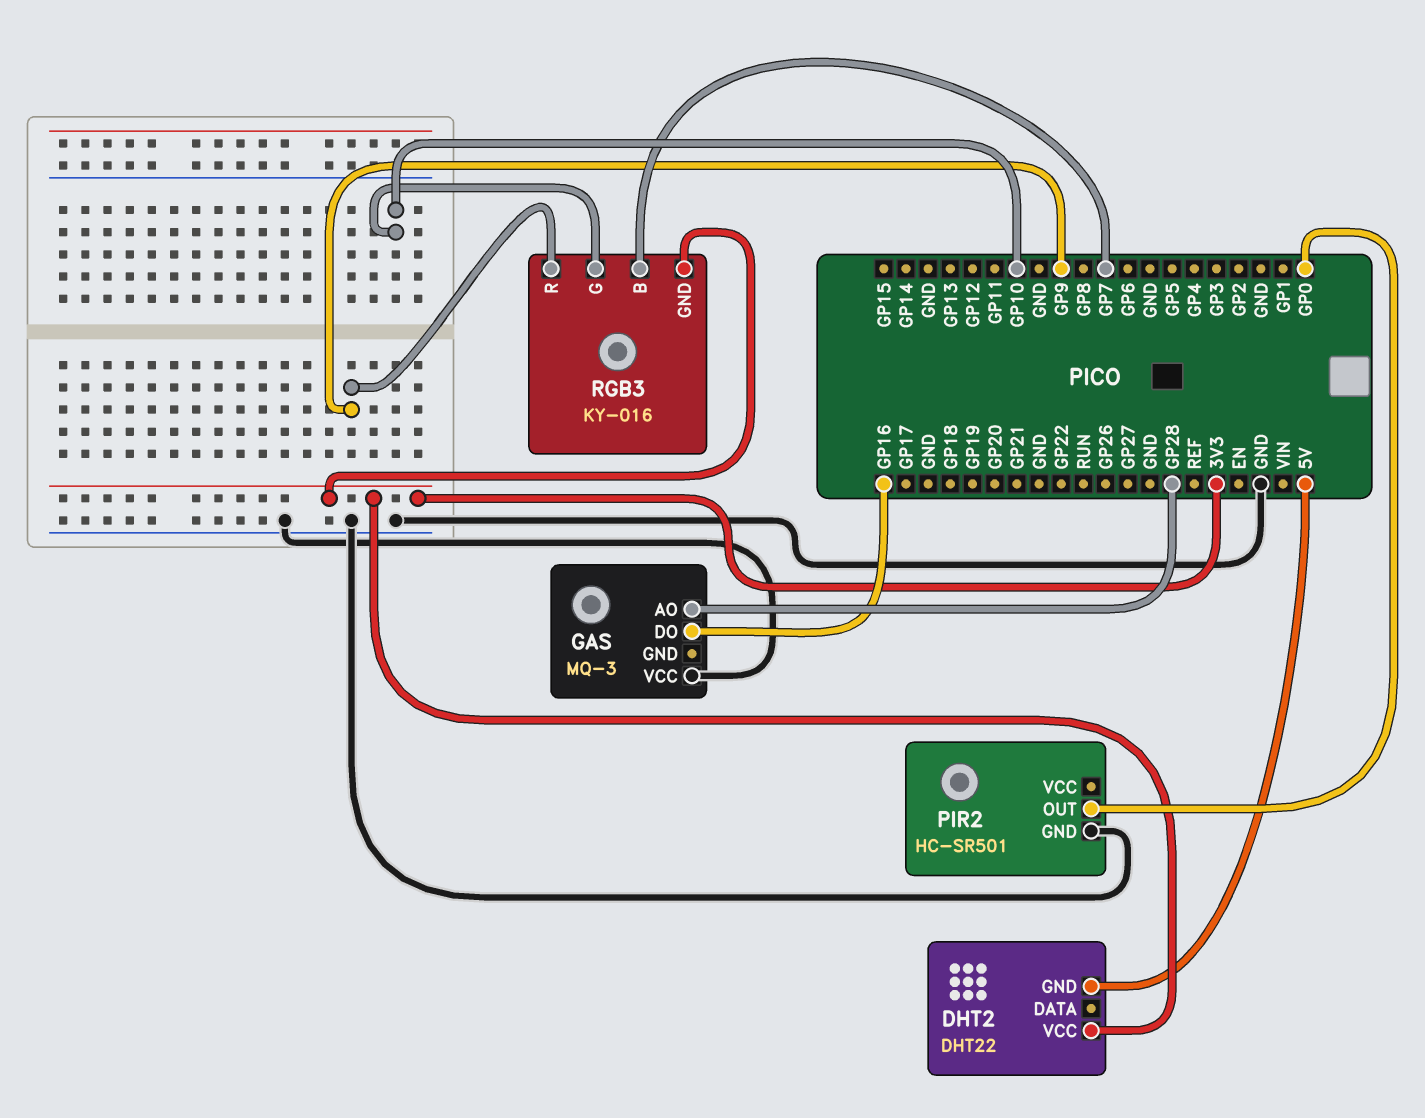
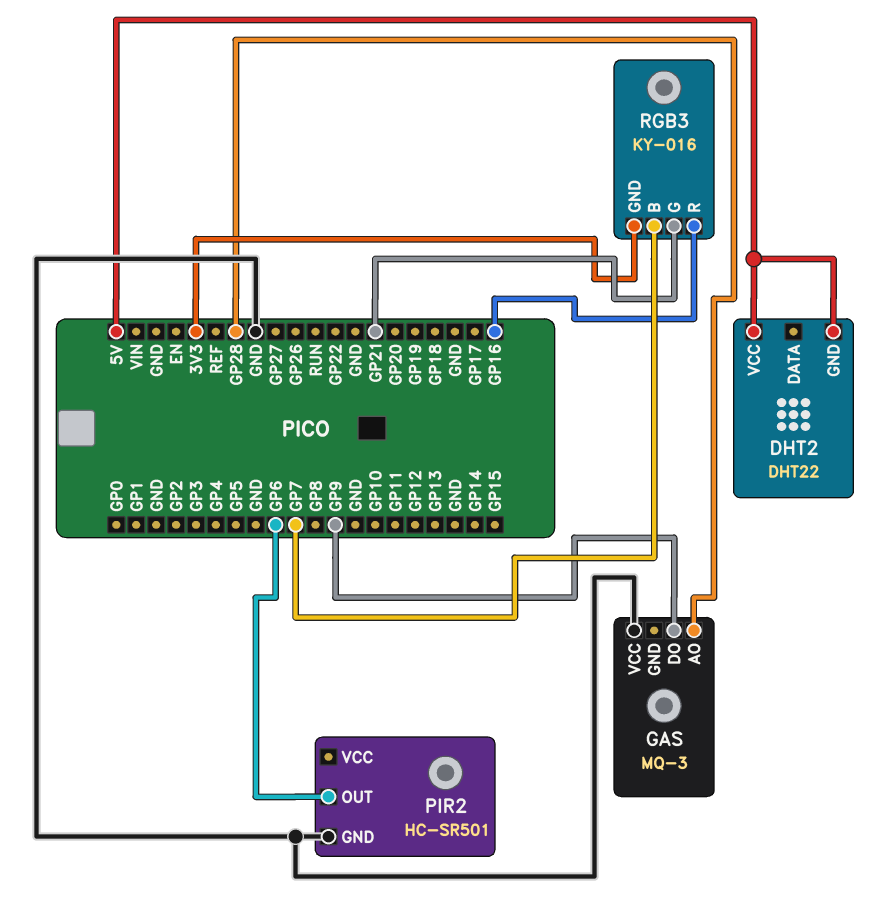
DHT2 pin VCC: 3V3 -> 5V
GAS pin DO: GP16 -> GP9
PIR2 pin OUT: GP0 -> GP6
RGB3 pin G: GP10 -> GP21
RGB3 pin R: GP9 -> GP16

